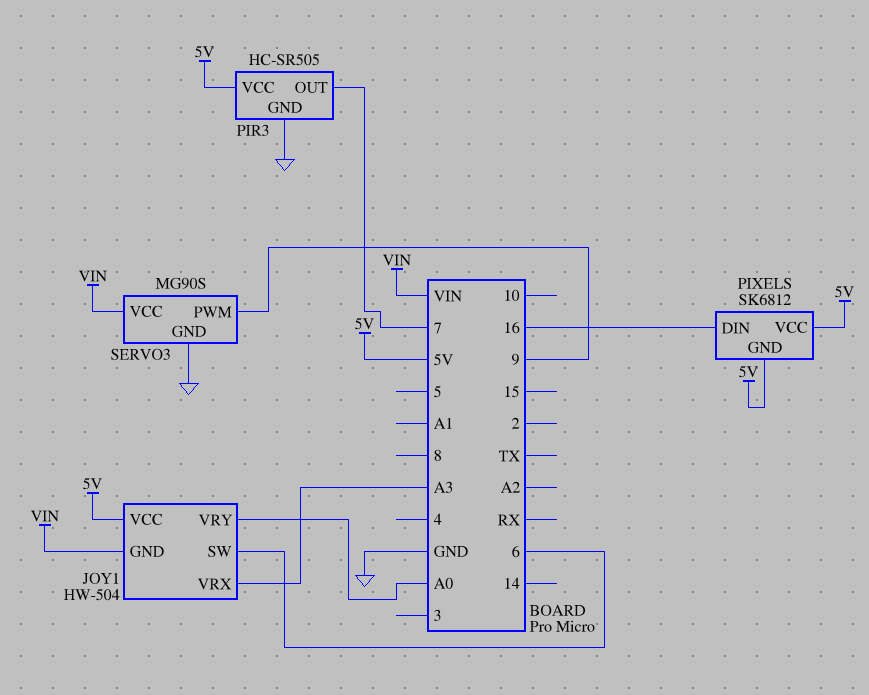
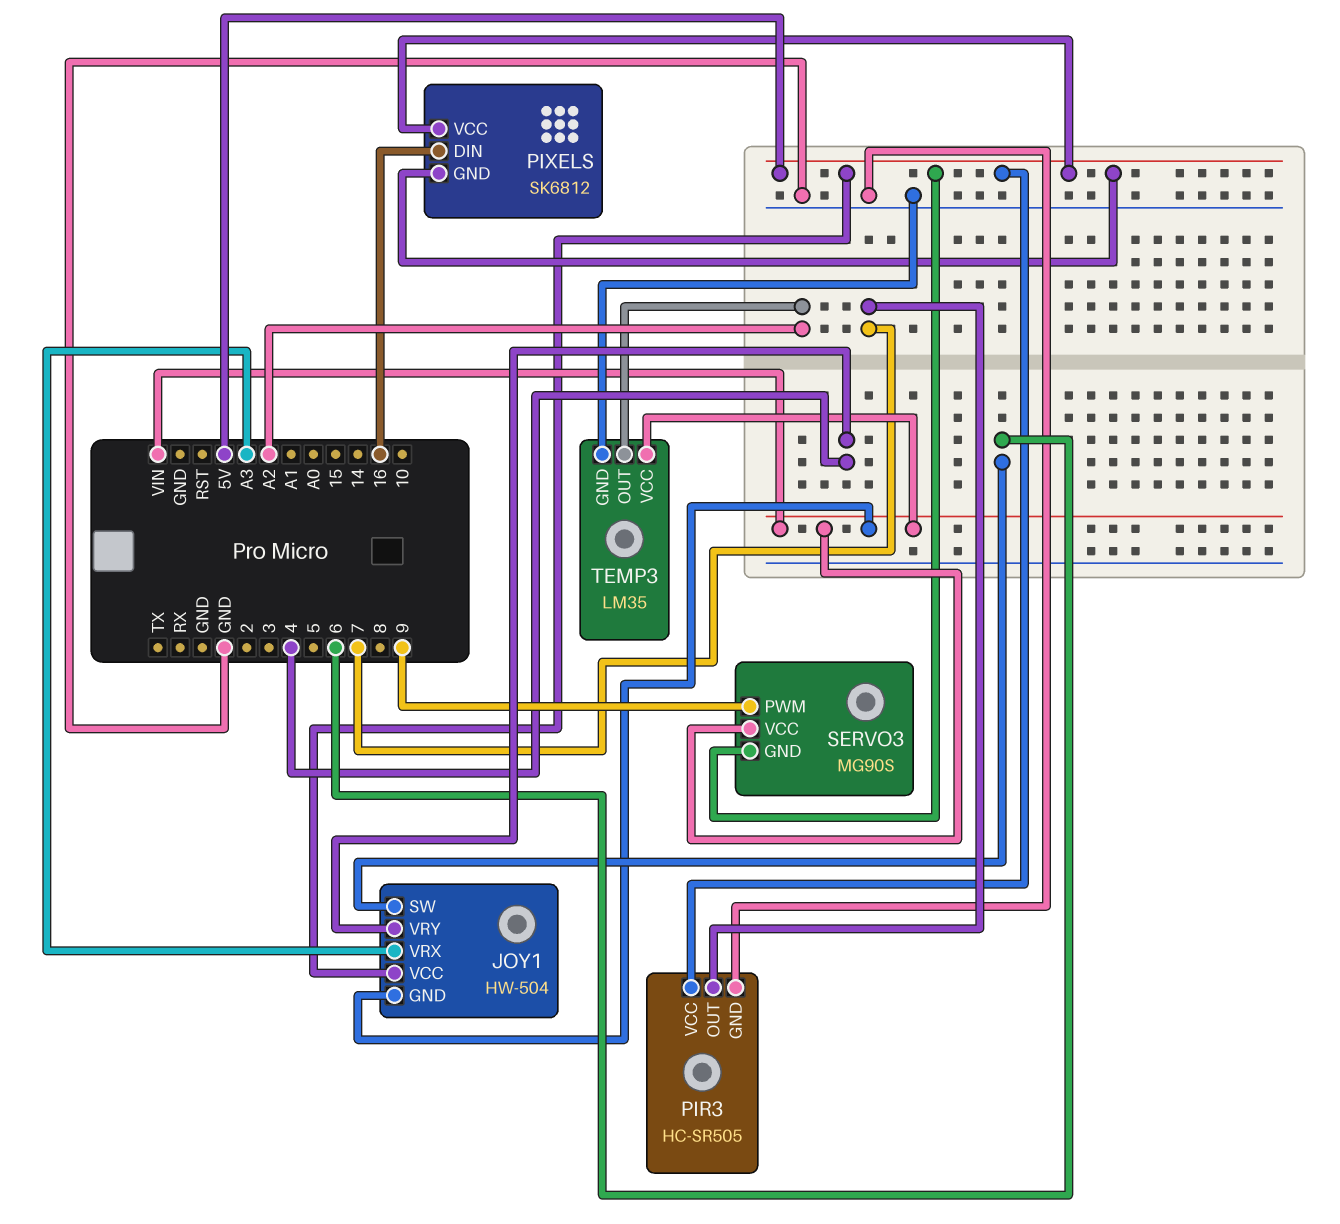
JOY1 pin VRY: A0 -> 4
SERVO3 pin GND: GND -> 5V
TEMP3: none -> LM35
TEMP3 pin GND: none -> GND
TEMP3 pin OUT: none -> A2
TEMP3 pin VCC: none -> VIN

